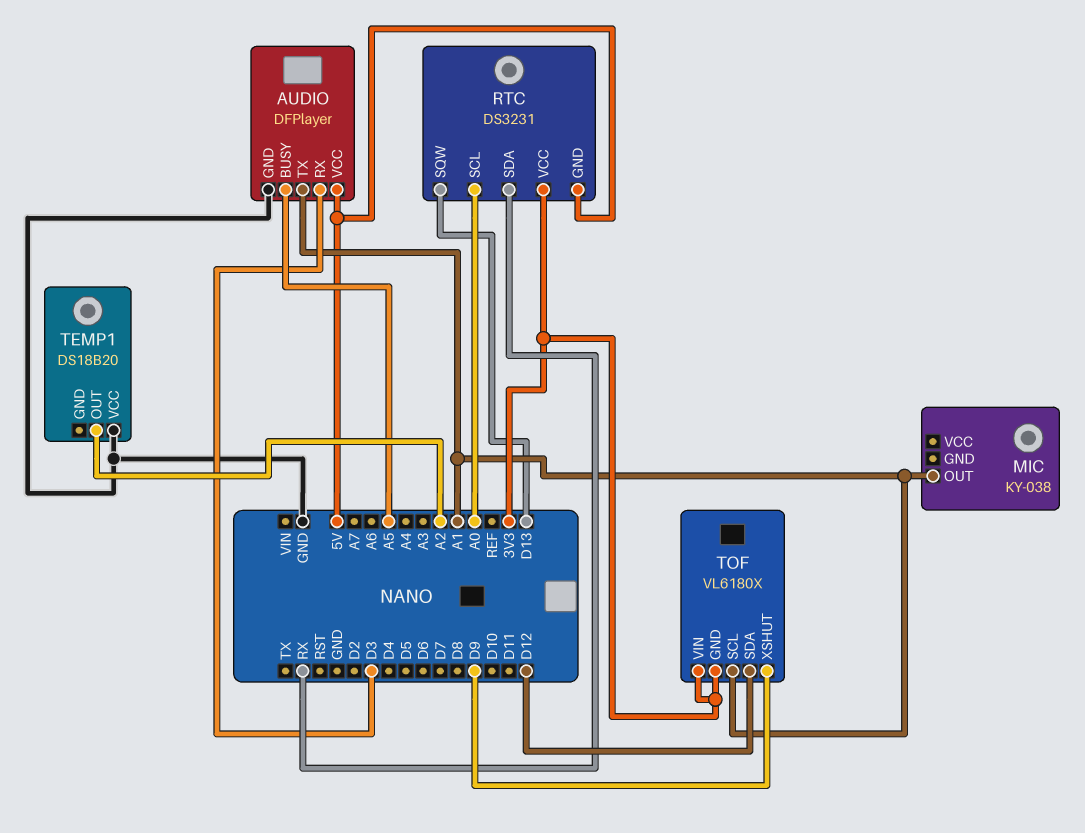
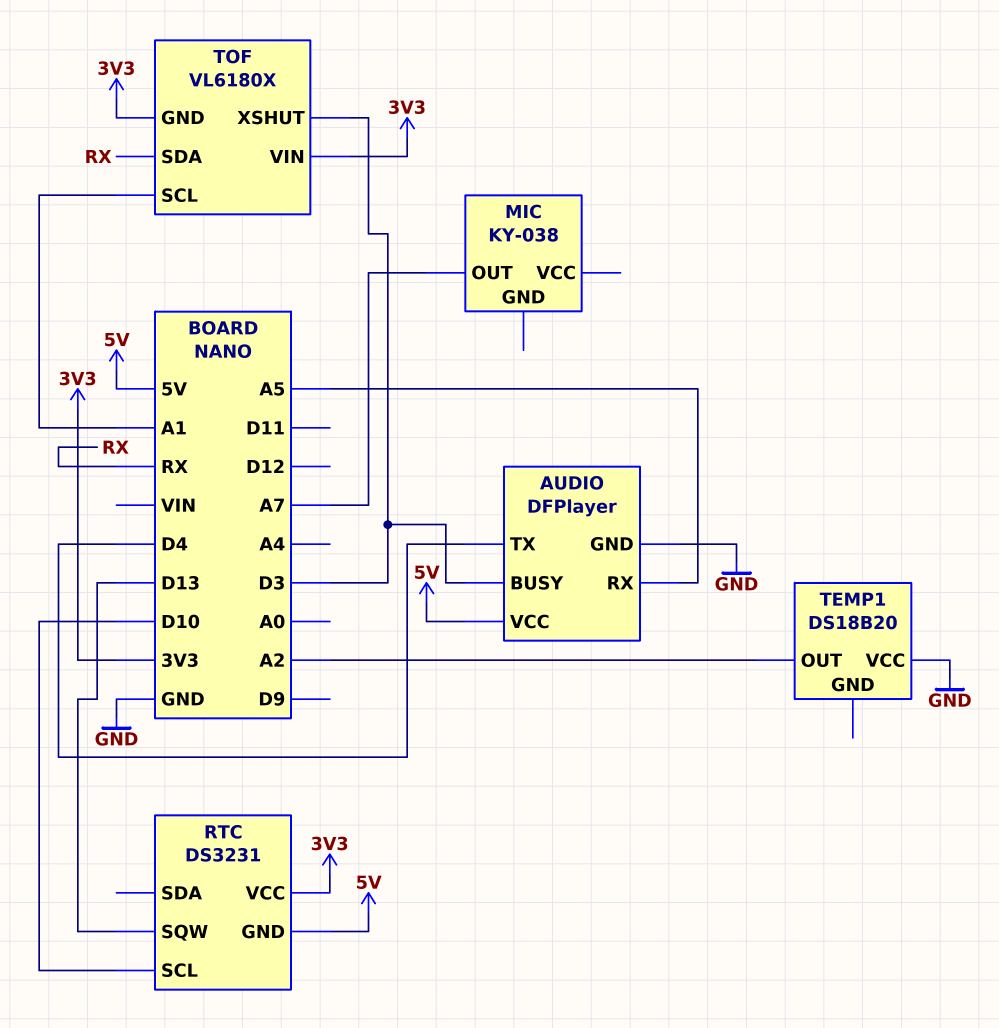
AUDIO pin BUSY: A5 -> D3
AUDIO pin RX: D3 -> A5
AUDIO pin TX: A1 -> D4
MIC pin OUT: A1 -> A7
RTC pin SCL: A0 -> D10
RTC pin SDA: RX -> none
TOF pin SDA: D12 -> RX
TOF pin XSHUT: D9 -> D3

